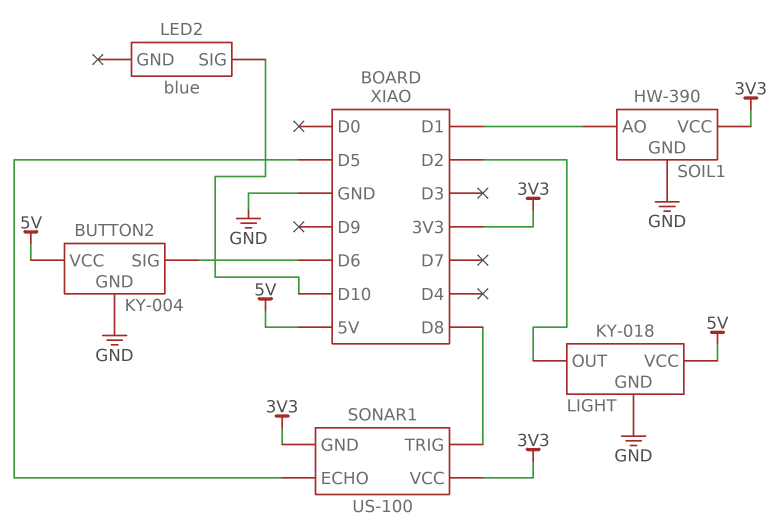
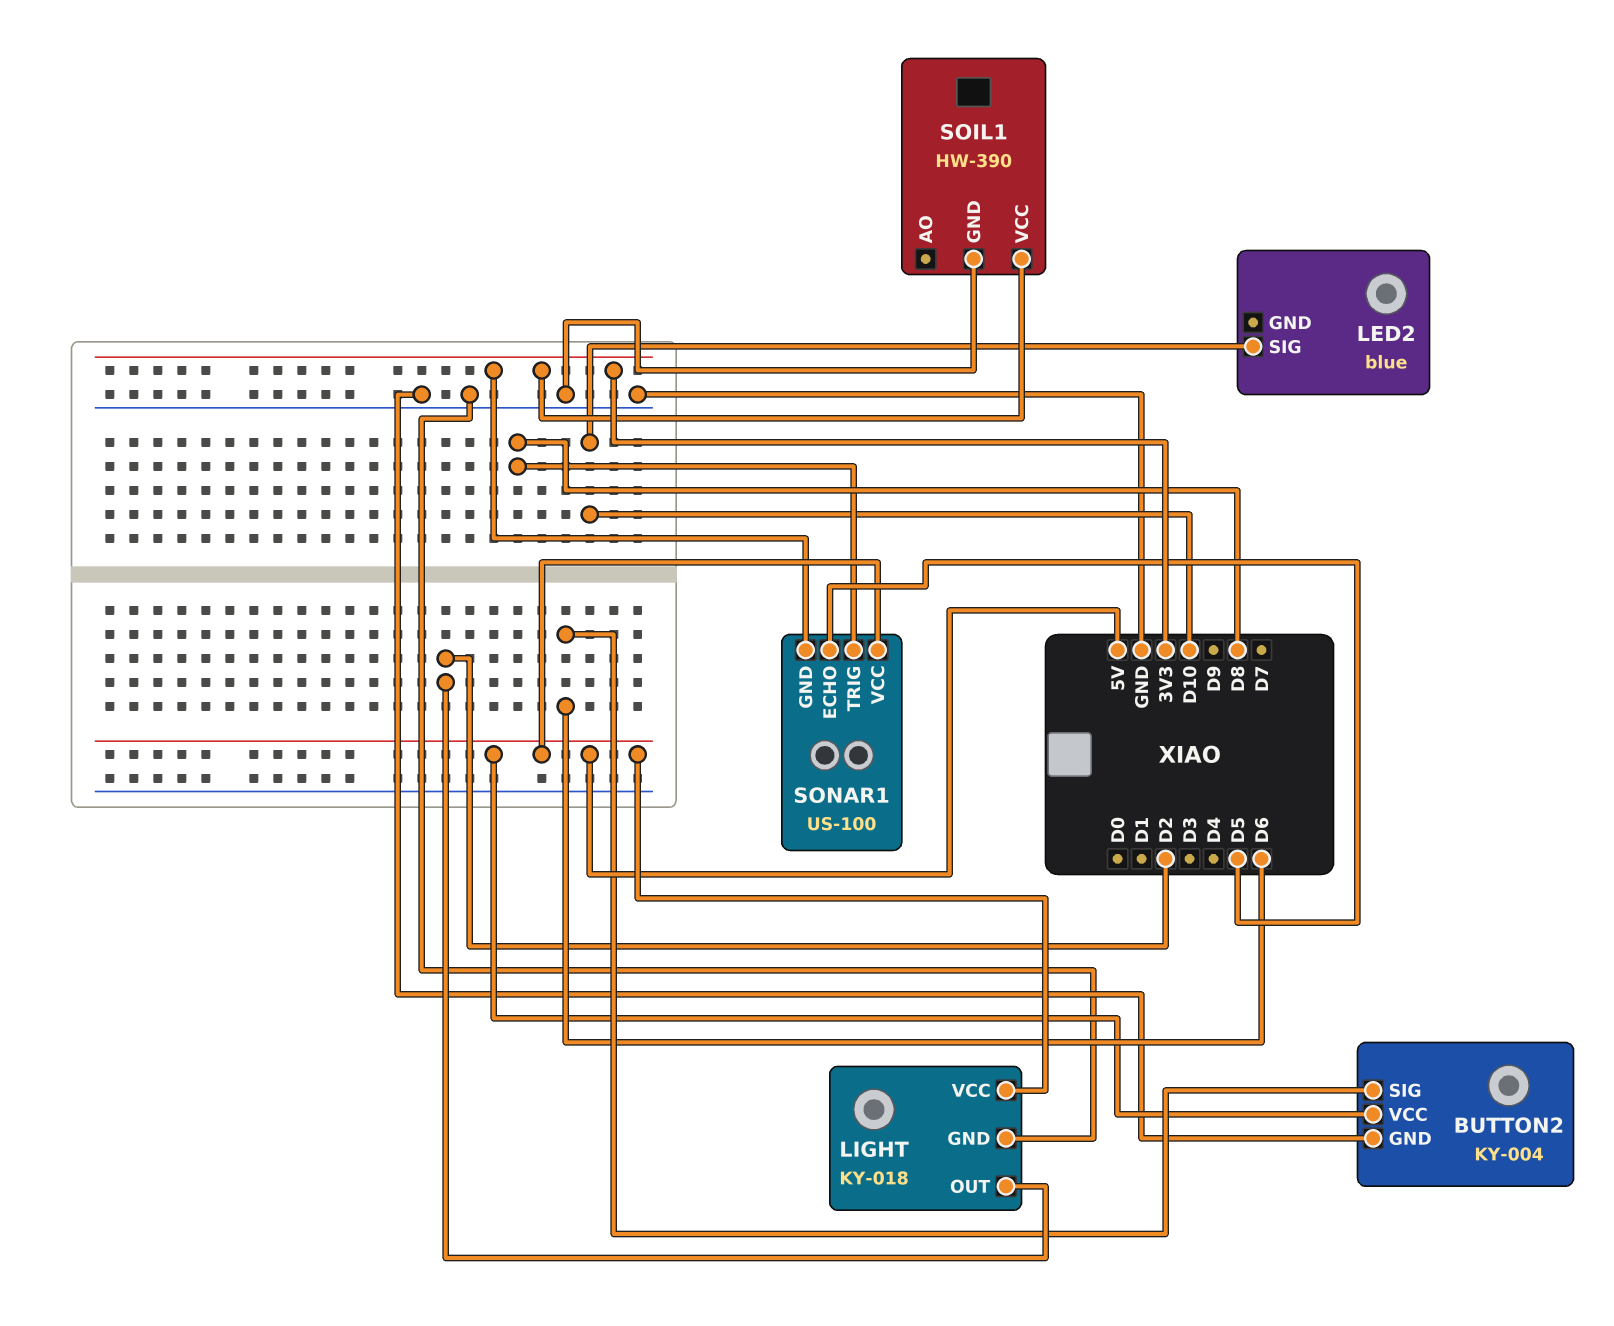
SOIL1 pin AO: D1 -> none
SONAR1 pin VCC: 3V3 -> 5V

